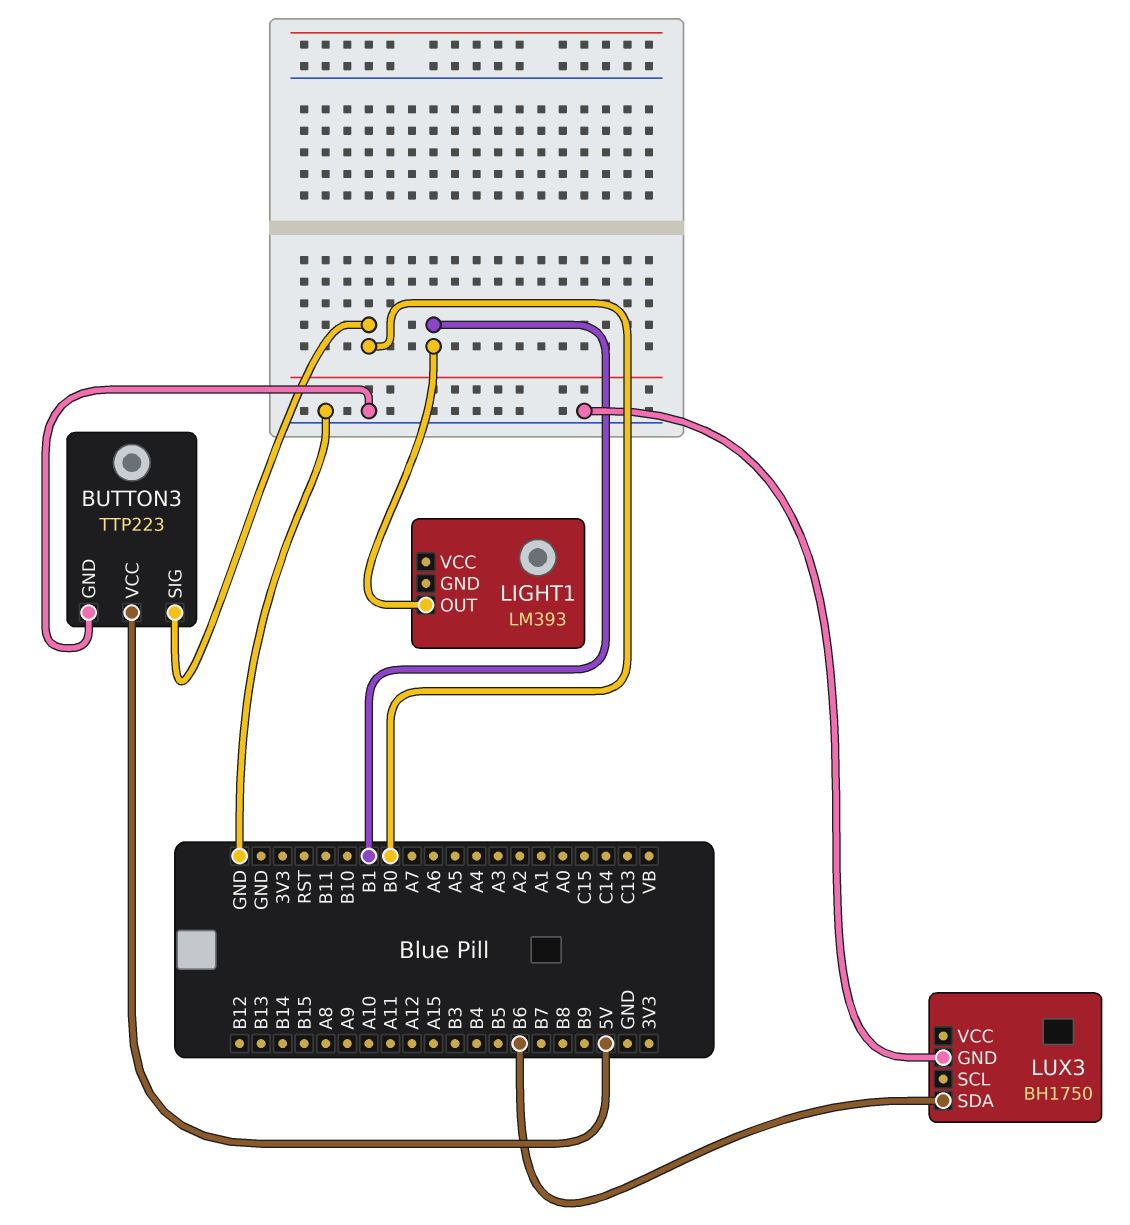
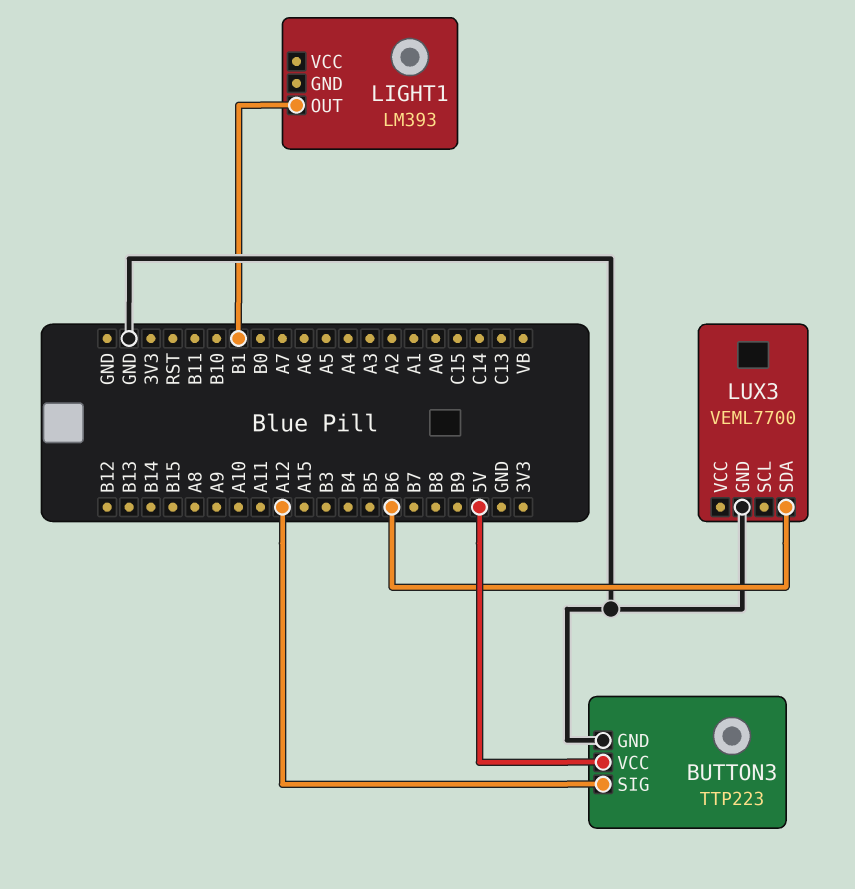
BUTTON3 pin SIG: B0 -> A12
LUX3: BH1750 -> VEML7700

